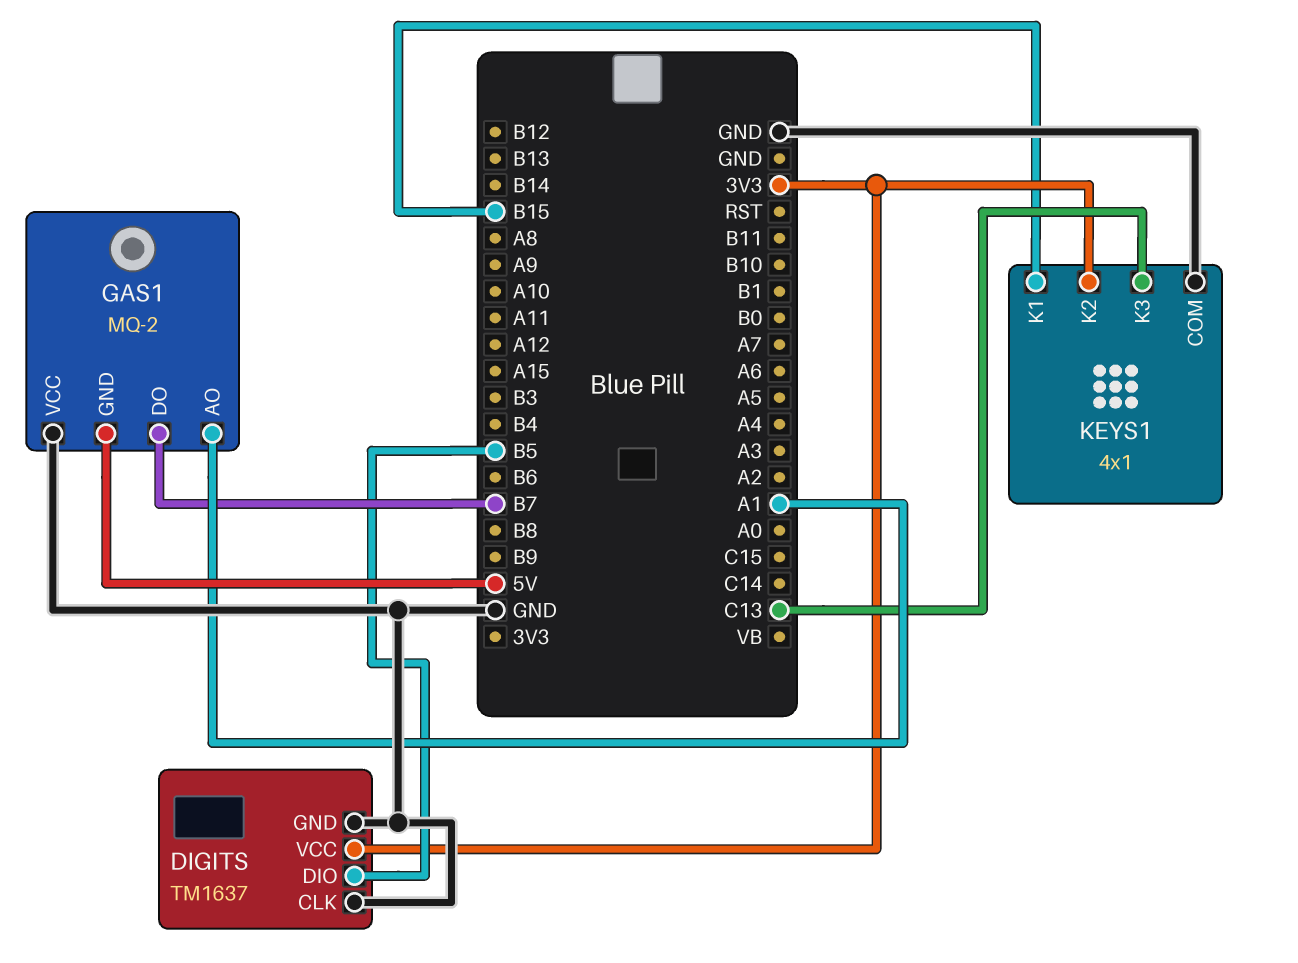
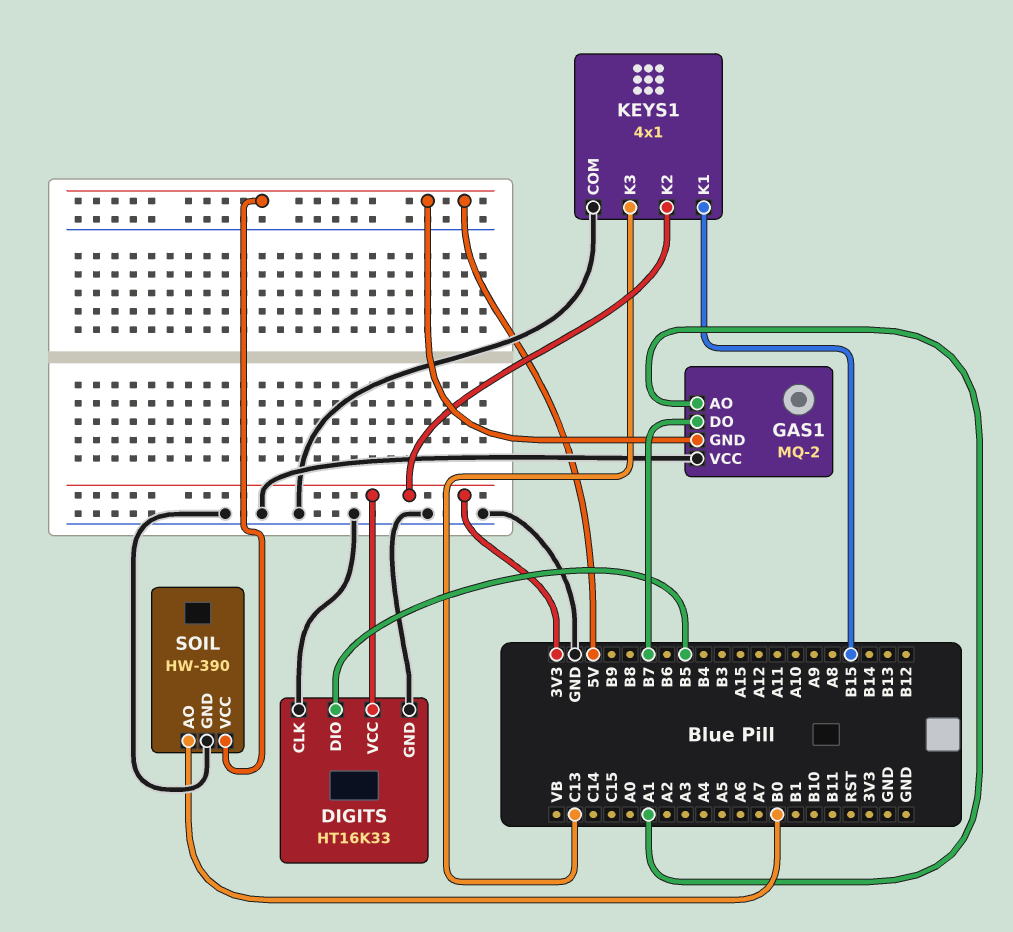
DIGITS: TM1637 -> HT16K33
SOIL: none -> HW-390
SOIL pin AO: none -> B0
SOIL pin GND: none -> GND
SOIL pin VCC: none -> 5V

